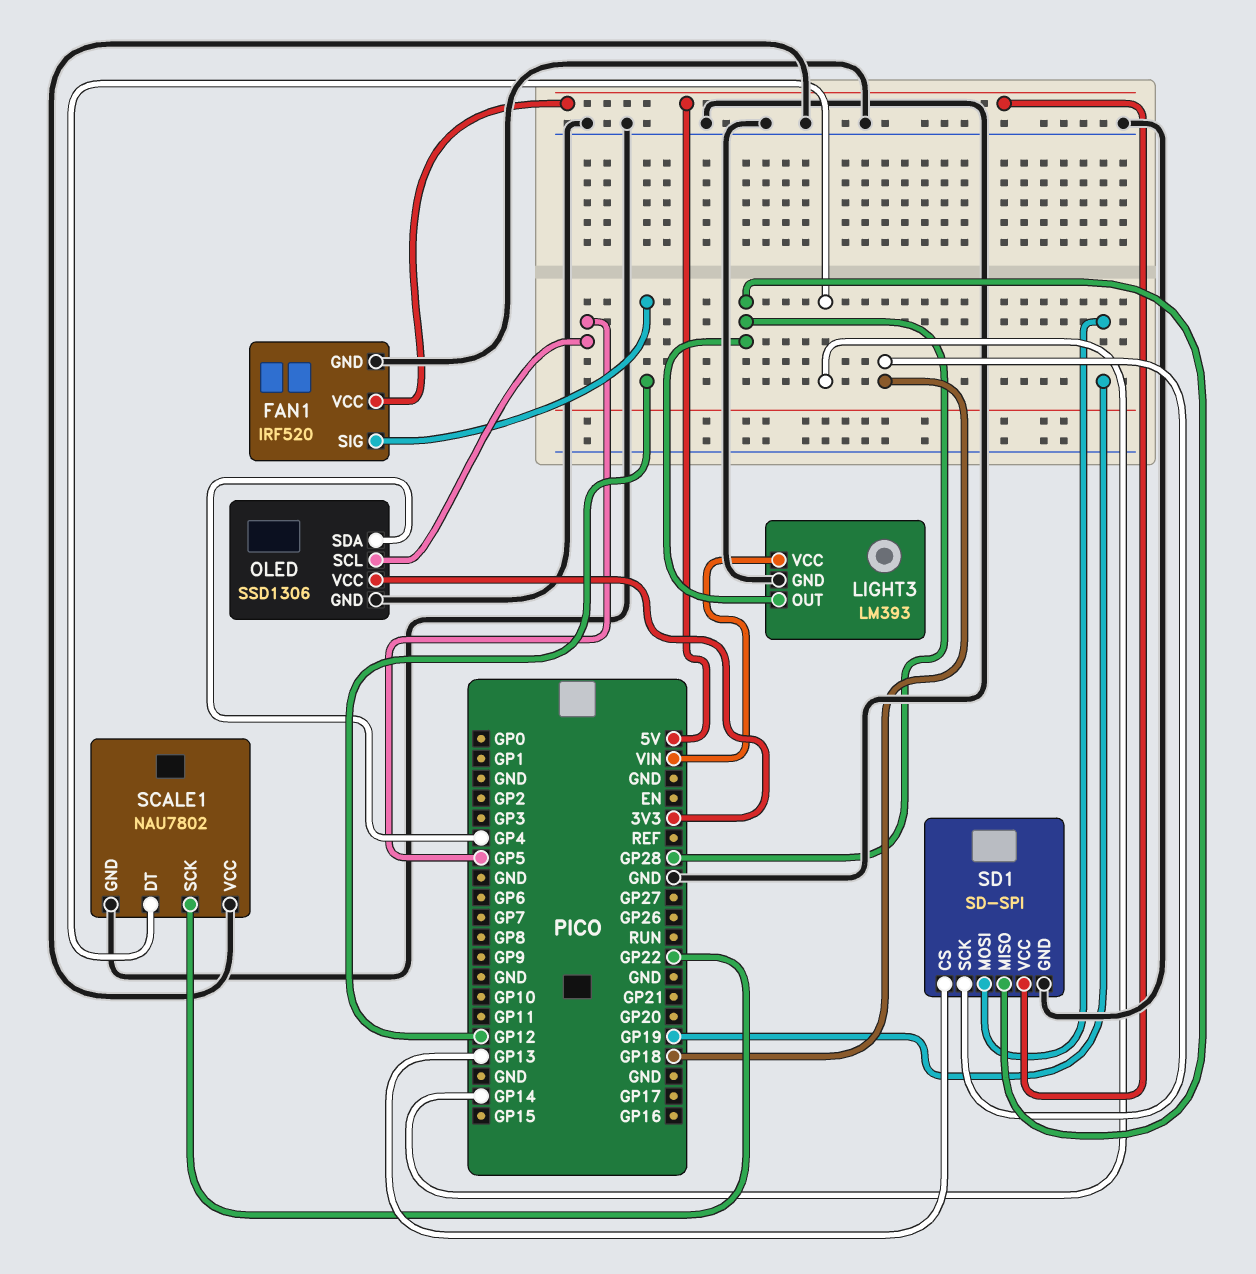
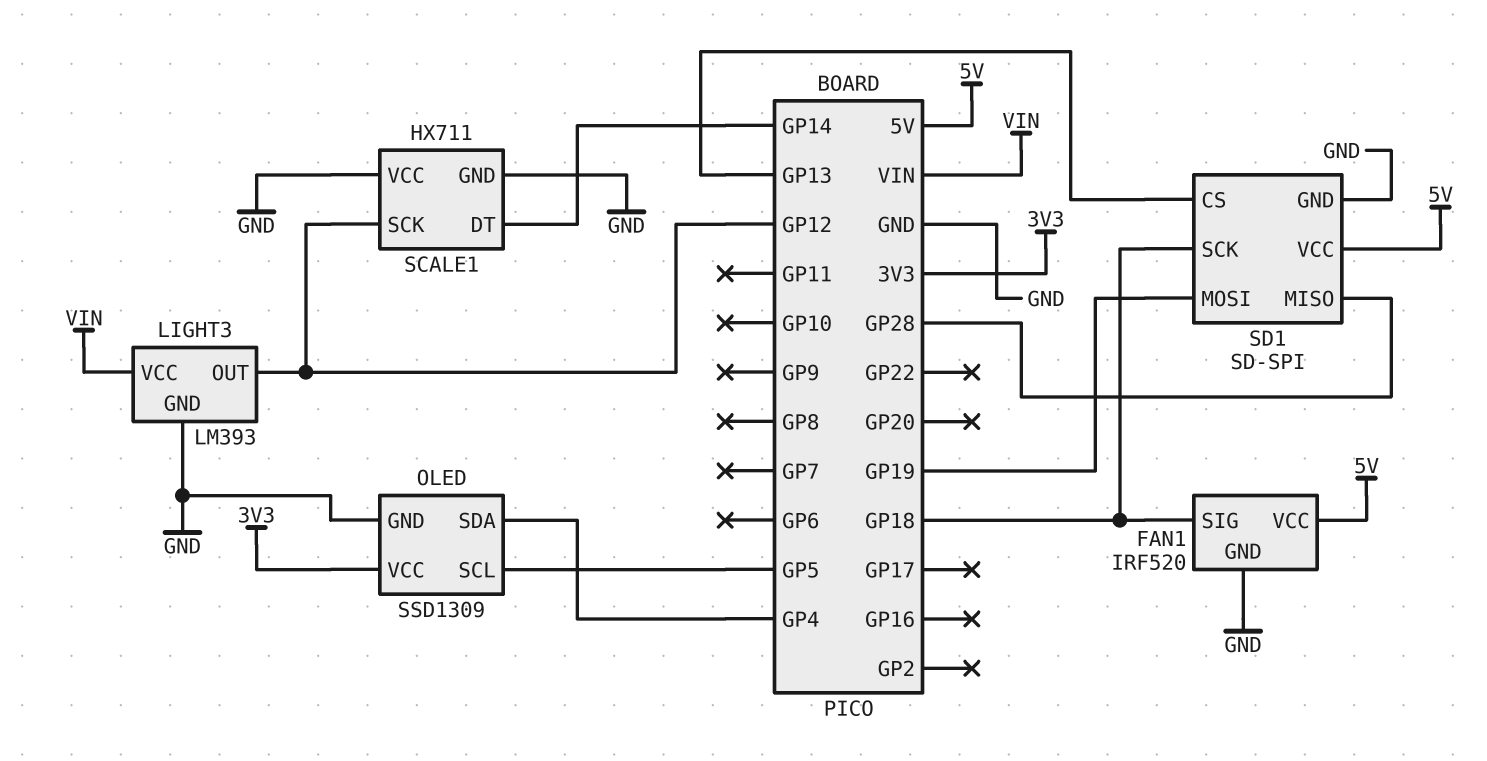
FAN1 pin SIG: GP12 -> GP18
LIGHT3 pin OUT: GP28 -> GP12
OLED: SSD1306 -> SSD1309
SCALE1: NAU7802 -> HX711
SCALE1 pin SCK: GP22 -> GP12

